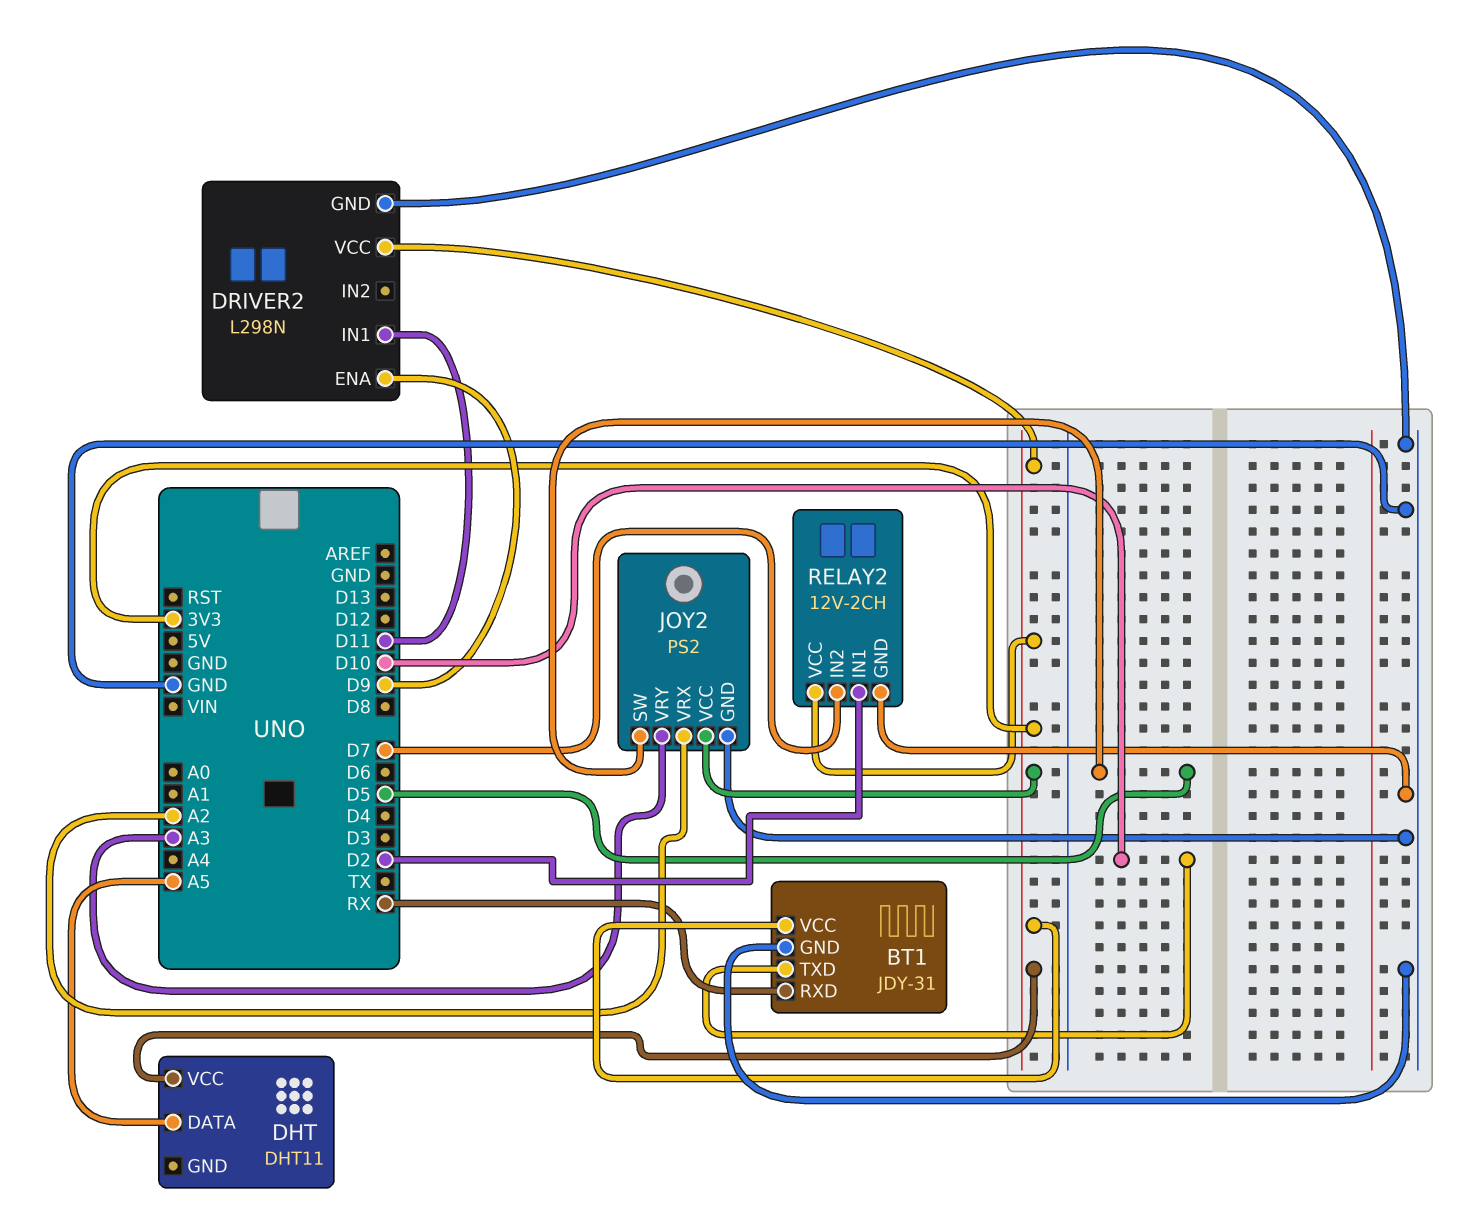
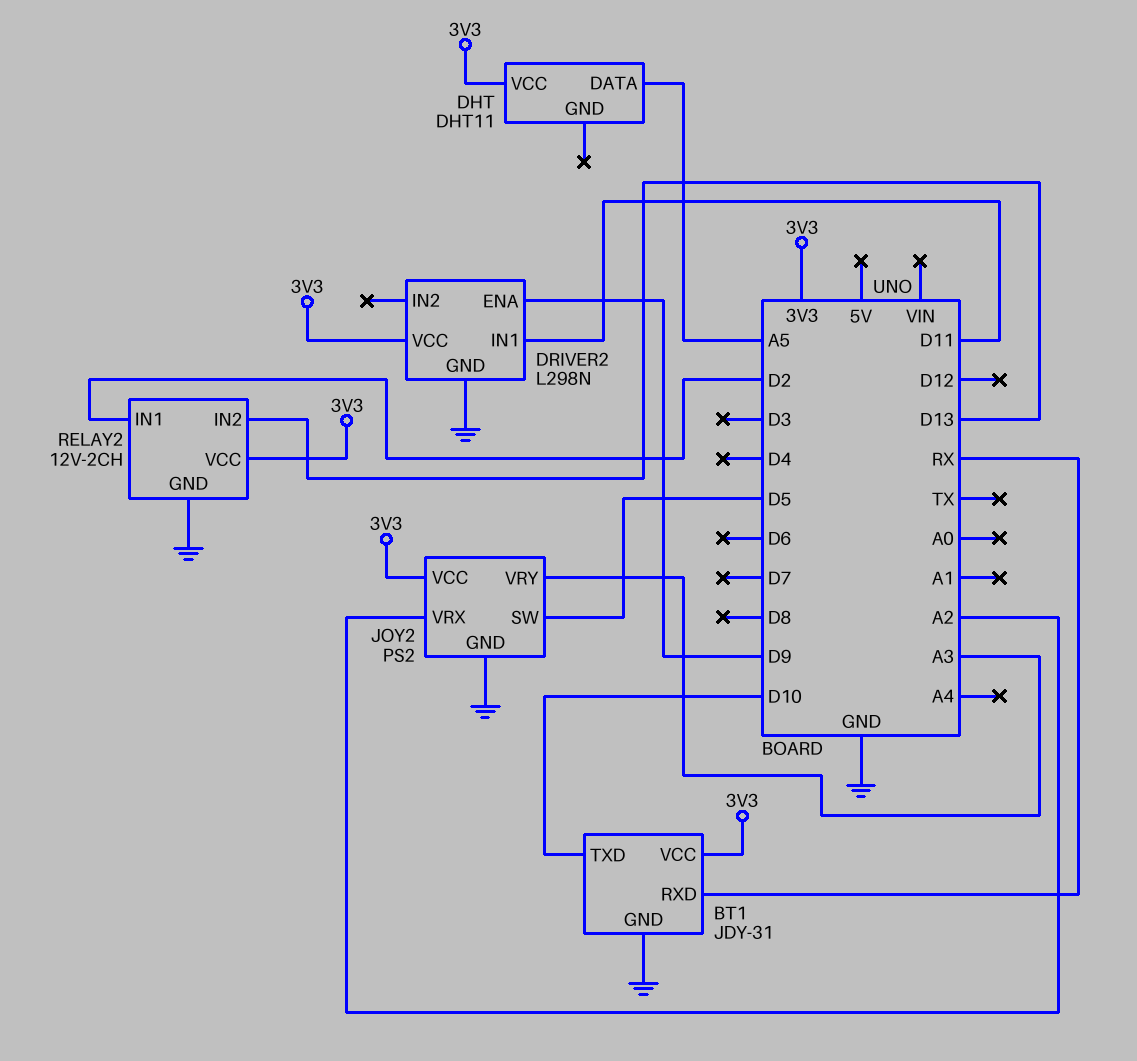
RELAY2 pin IN2: D7 -> D13

